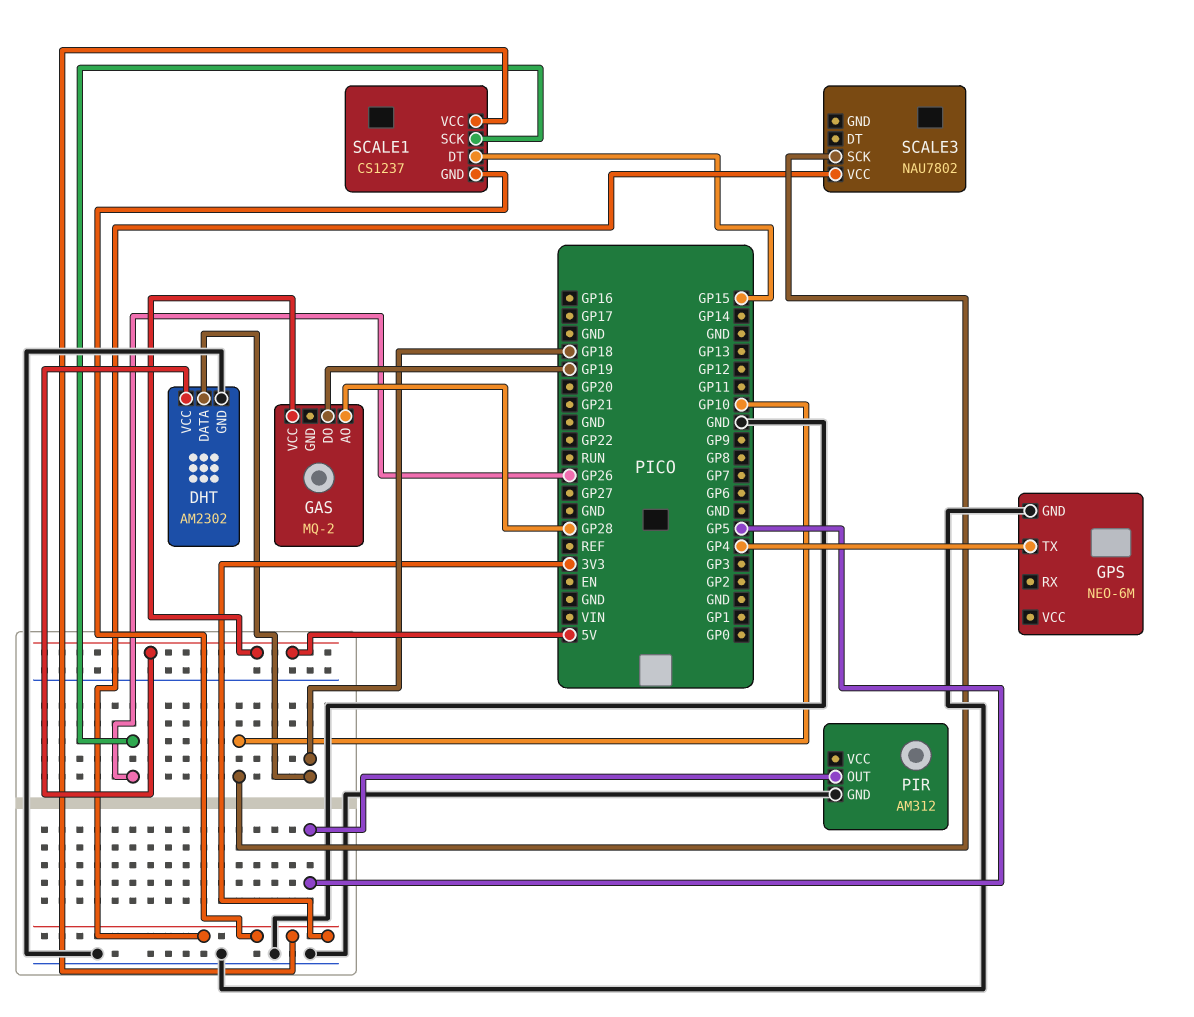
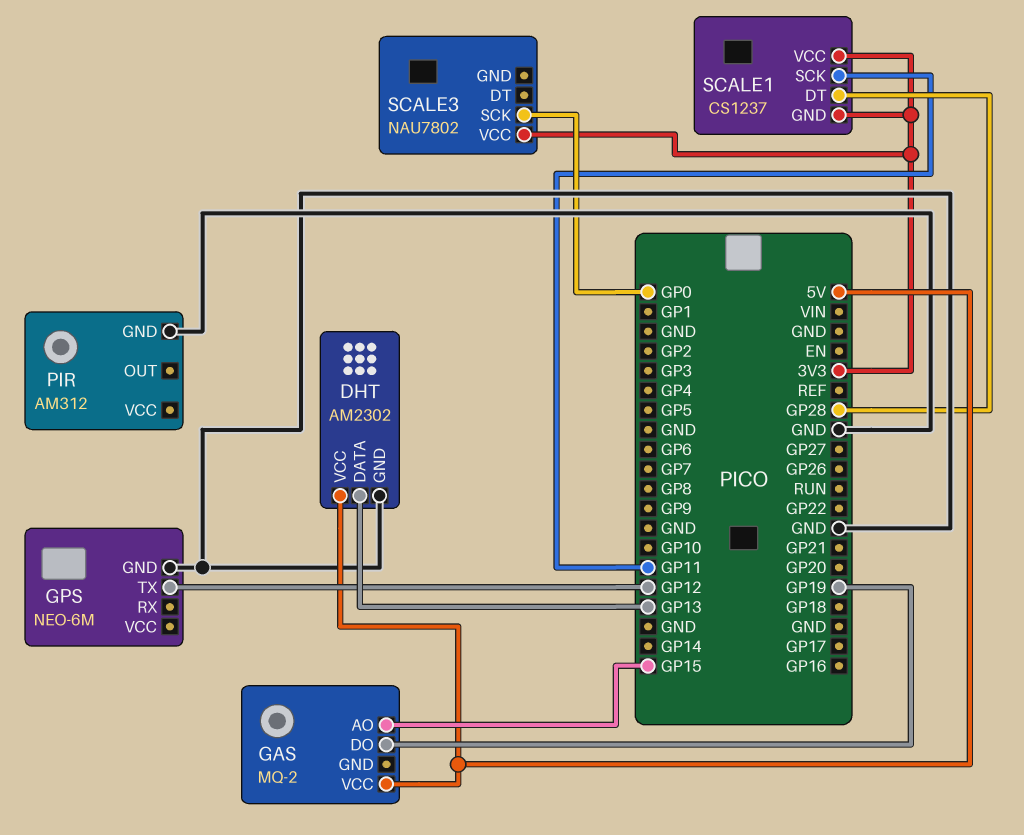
DHT pin DATA: GP18 -> GP13
GAS pin AO: GP28 -> GP15
GPS pin TX: GP4 -> GP12
PIR pin OUT: GP5 -> none
SCALE1 pin DT: GP15 -> GP28
SCALE1 pin SCK: GP26 -> GP11
SCALE3 pin SCK: GP10 -> GP0

